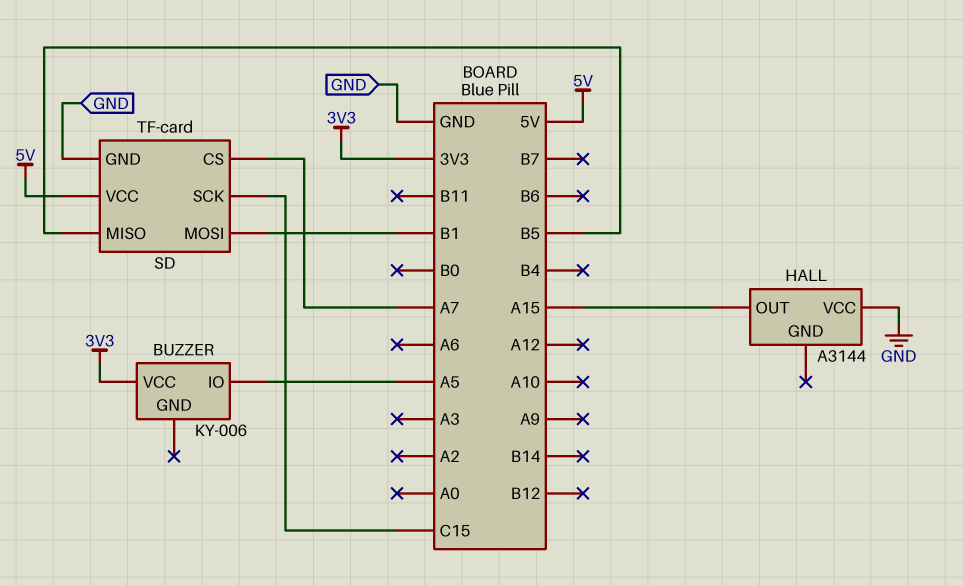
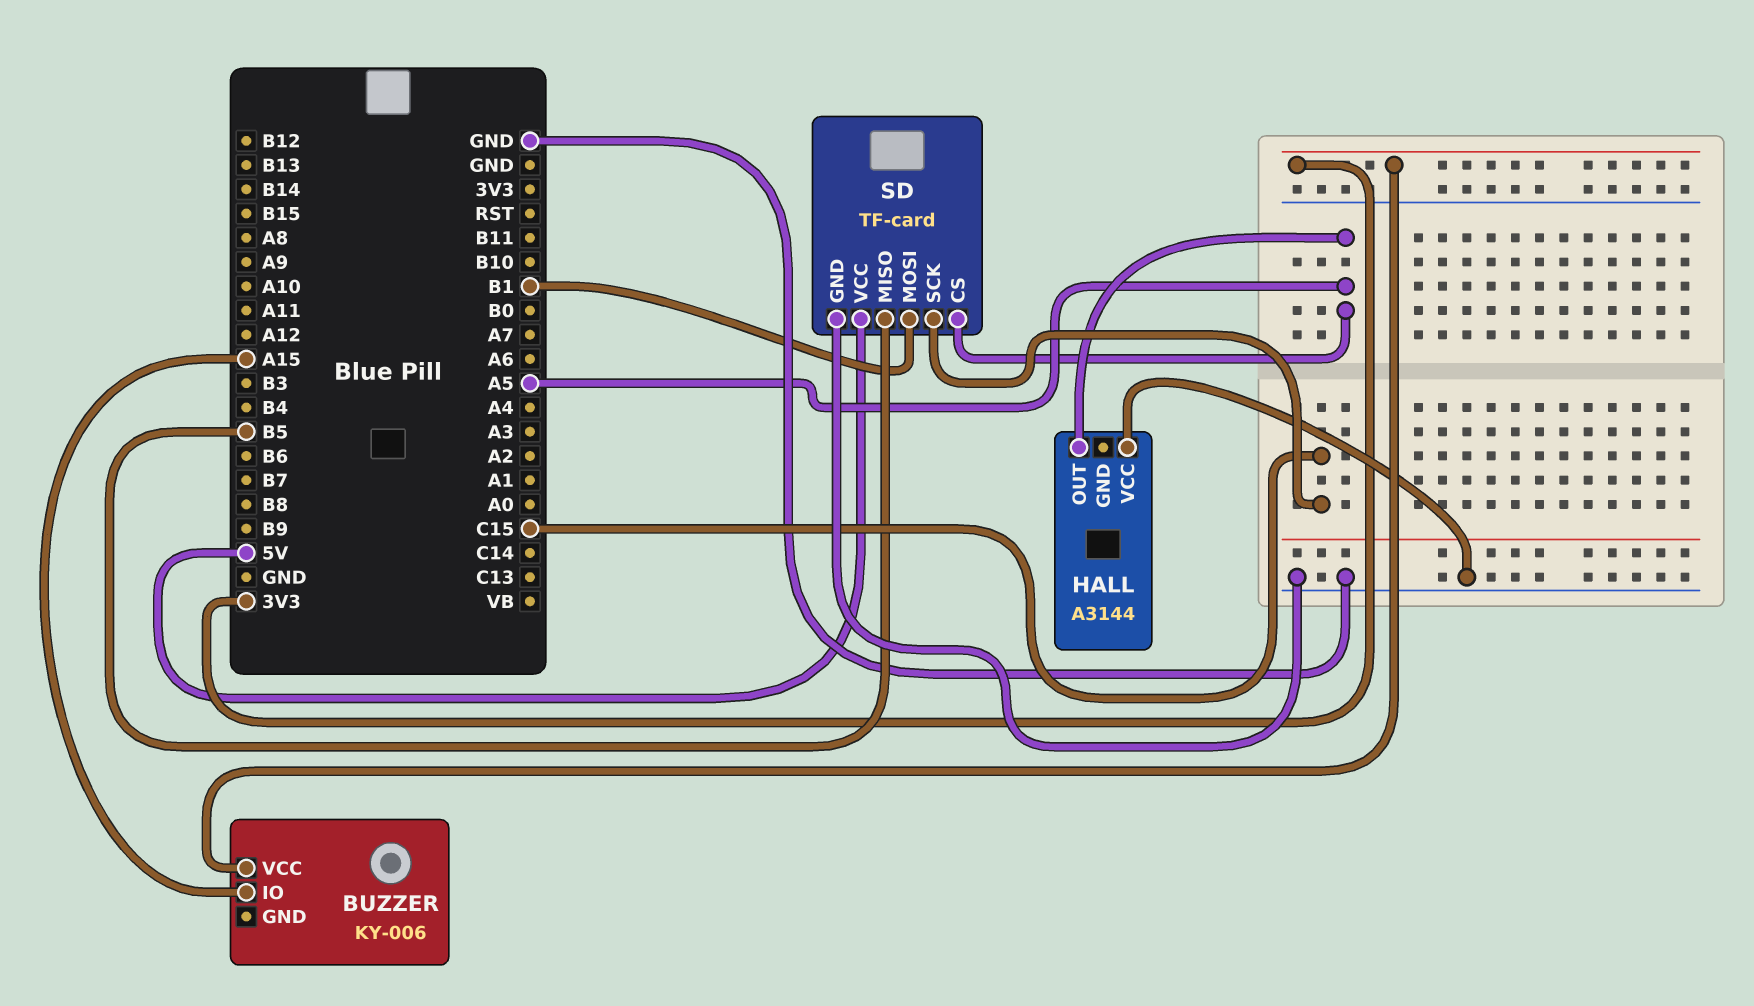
BUZZER pin IO: A5 -> A15
HALL pin OUT: A15 -> A5
SD pin CS: A7 -> A5

